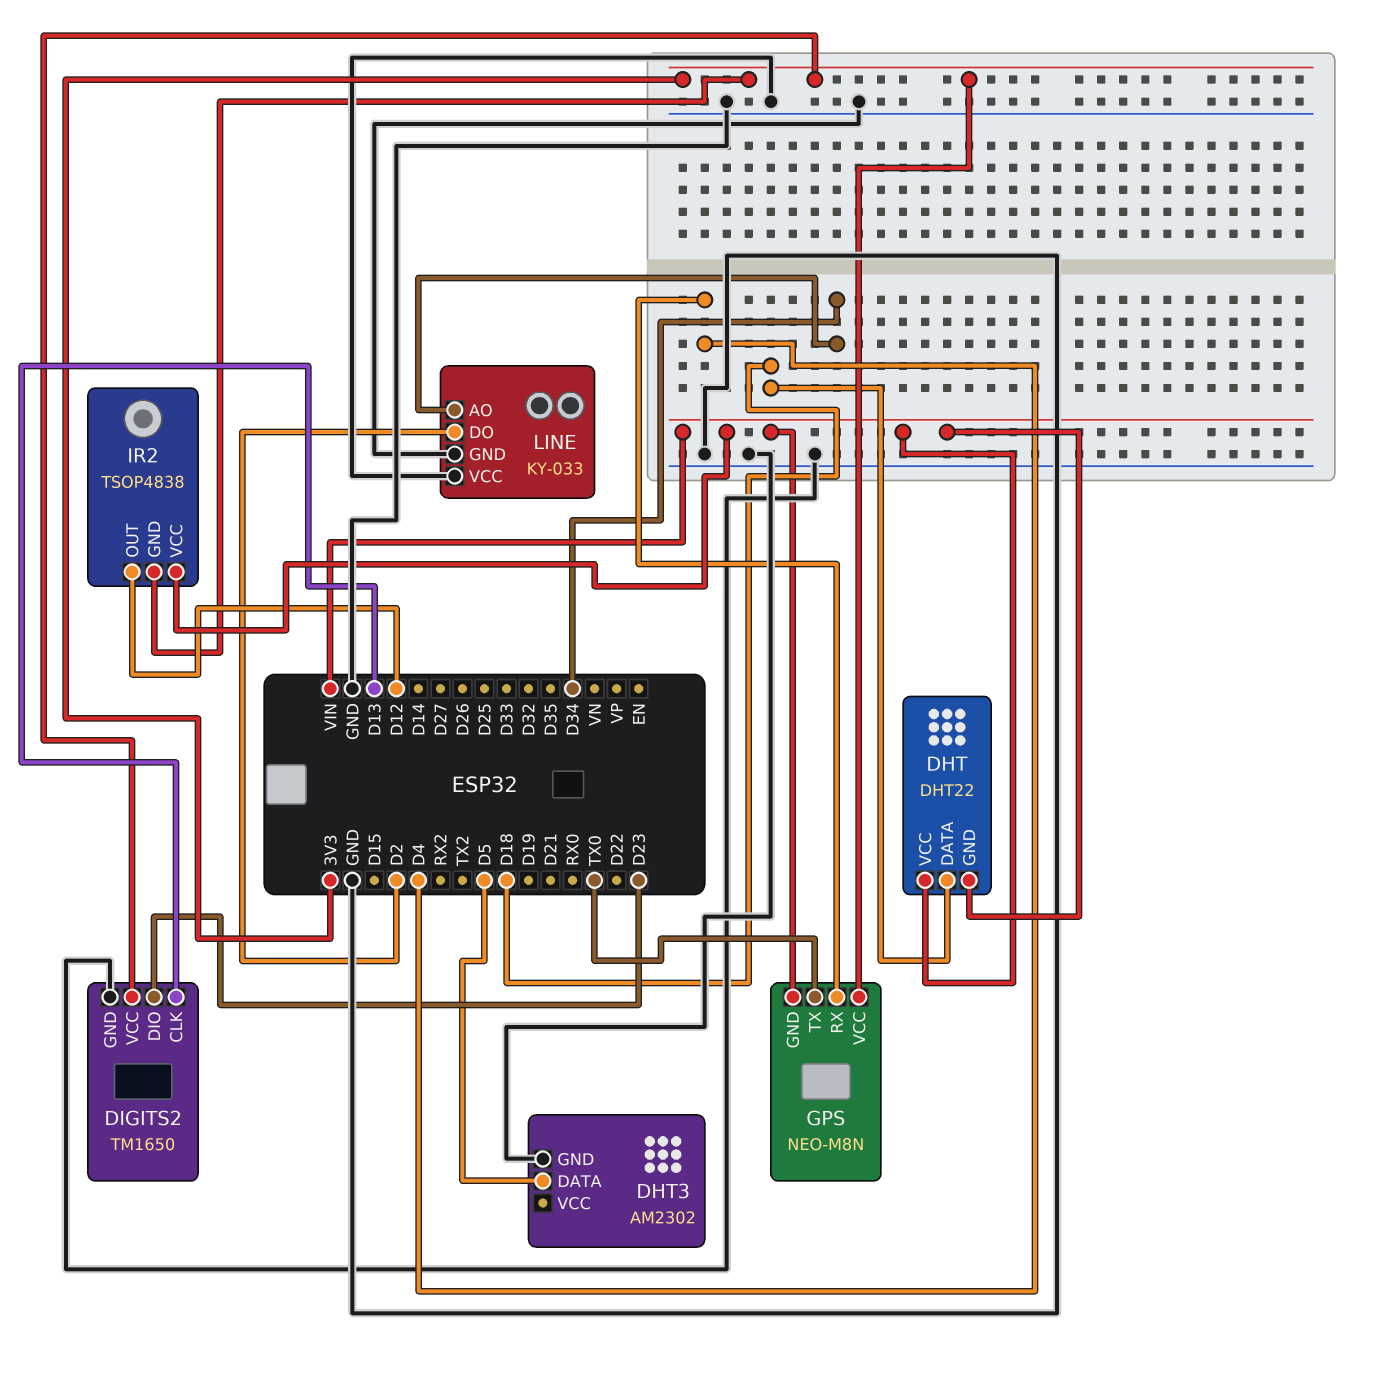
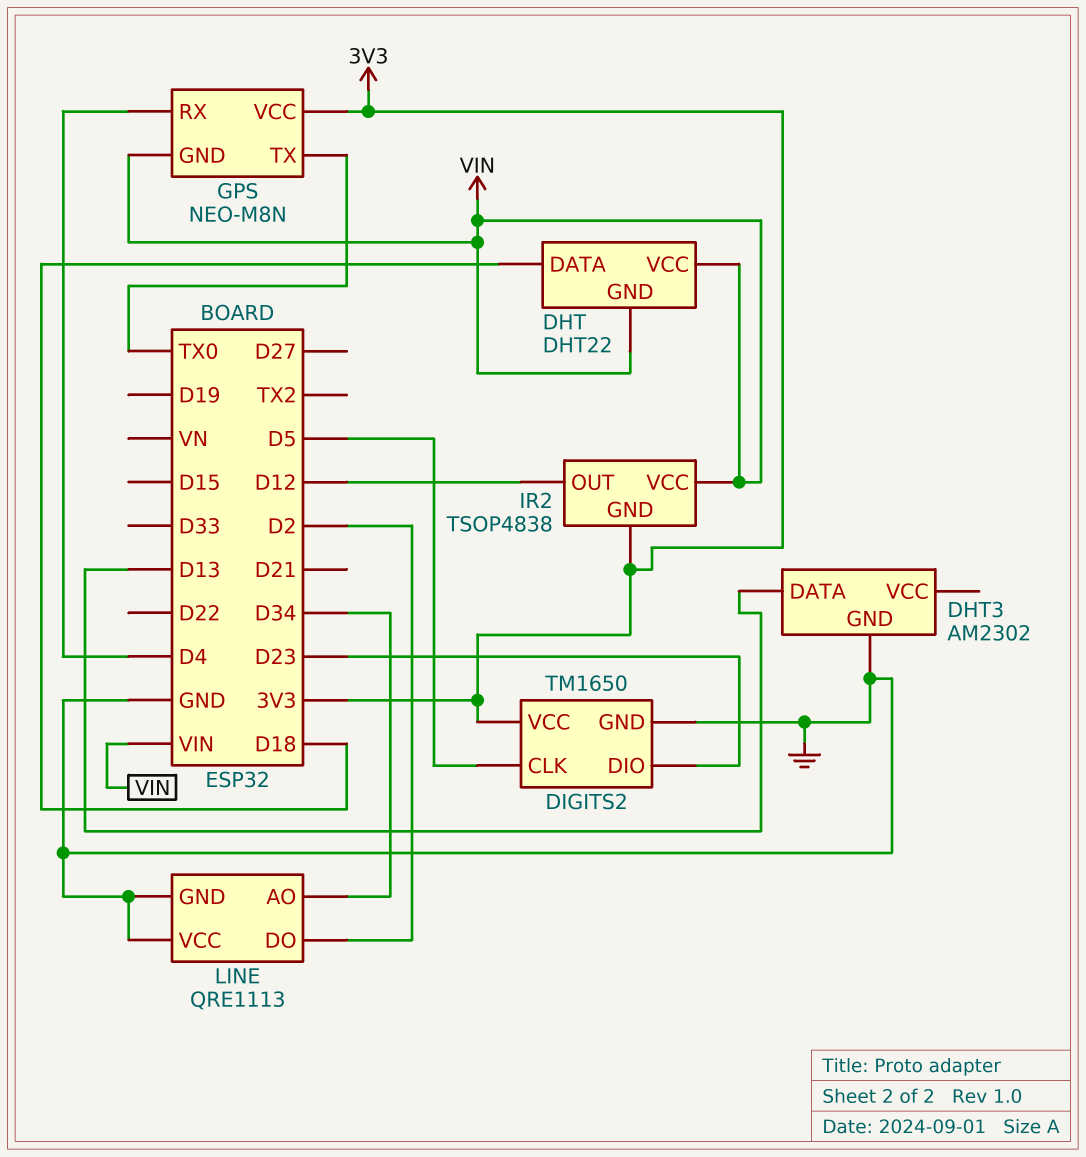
DHT3 pin DATA: D5 -> D13
DIGITS2 pin CLK: D13 -> D5
LINE: KY-033 -> QRE1113

